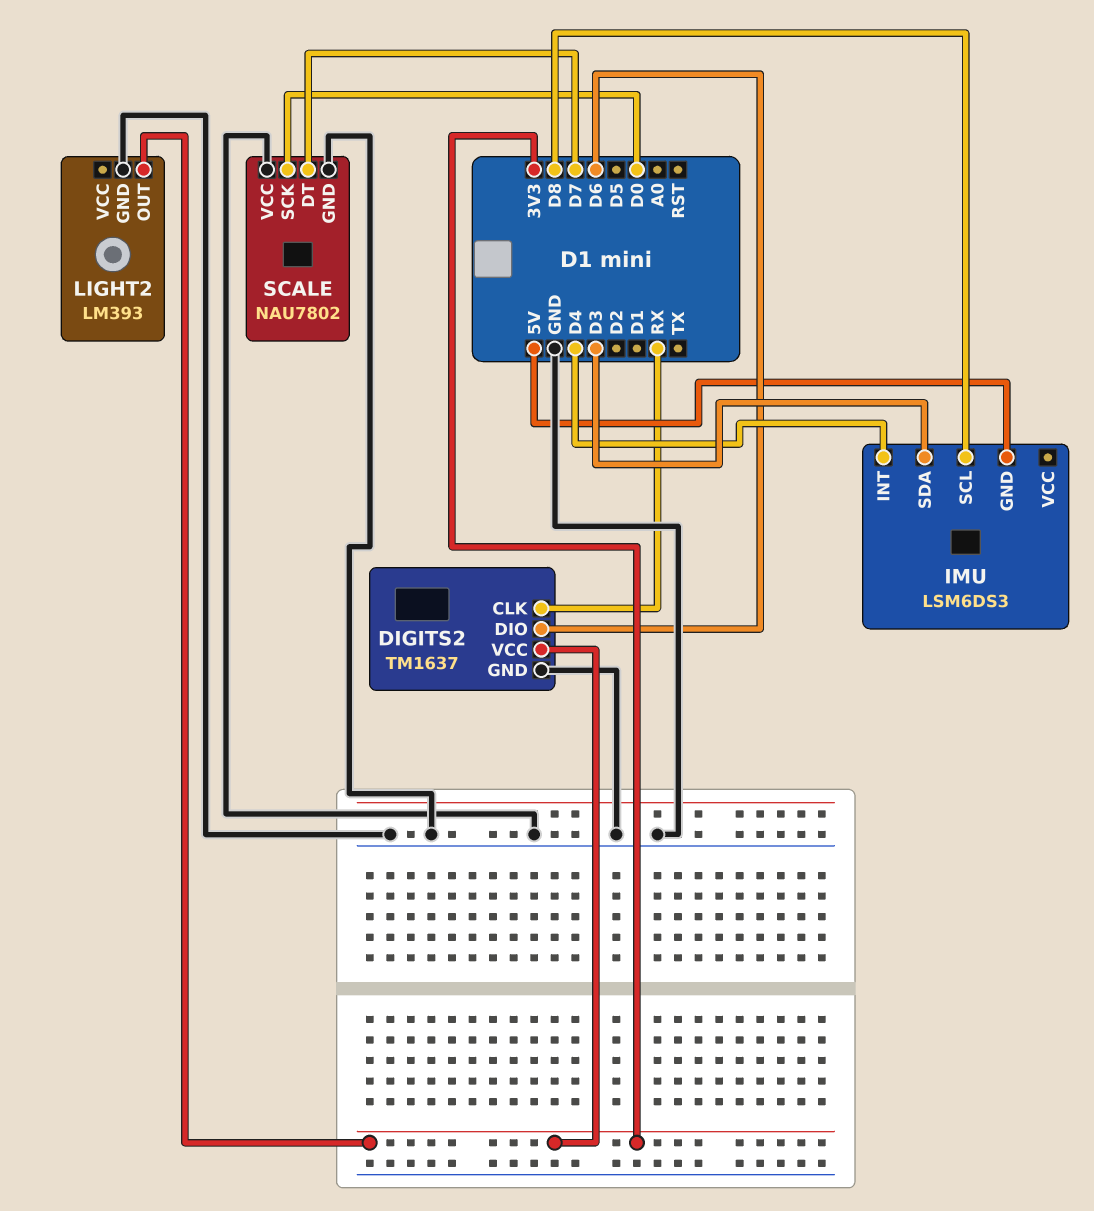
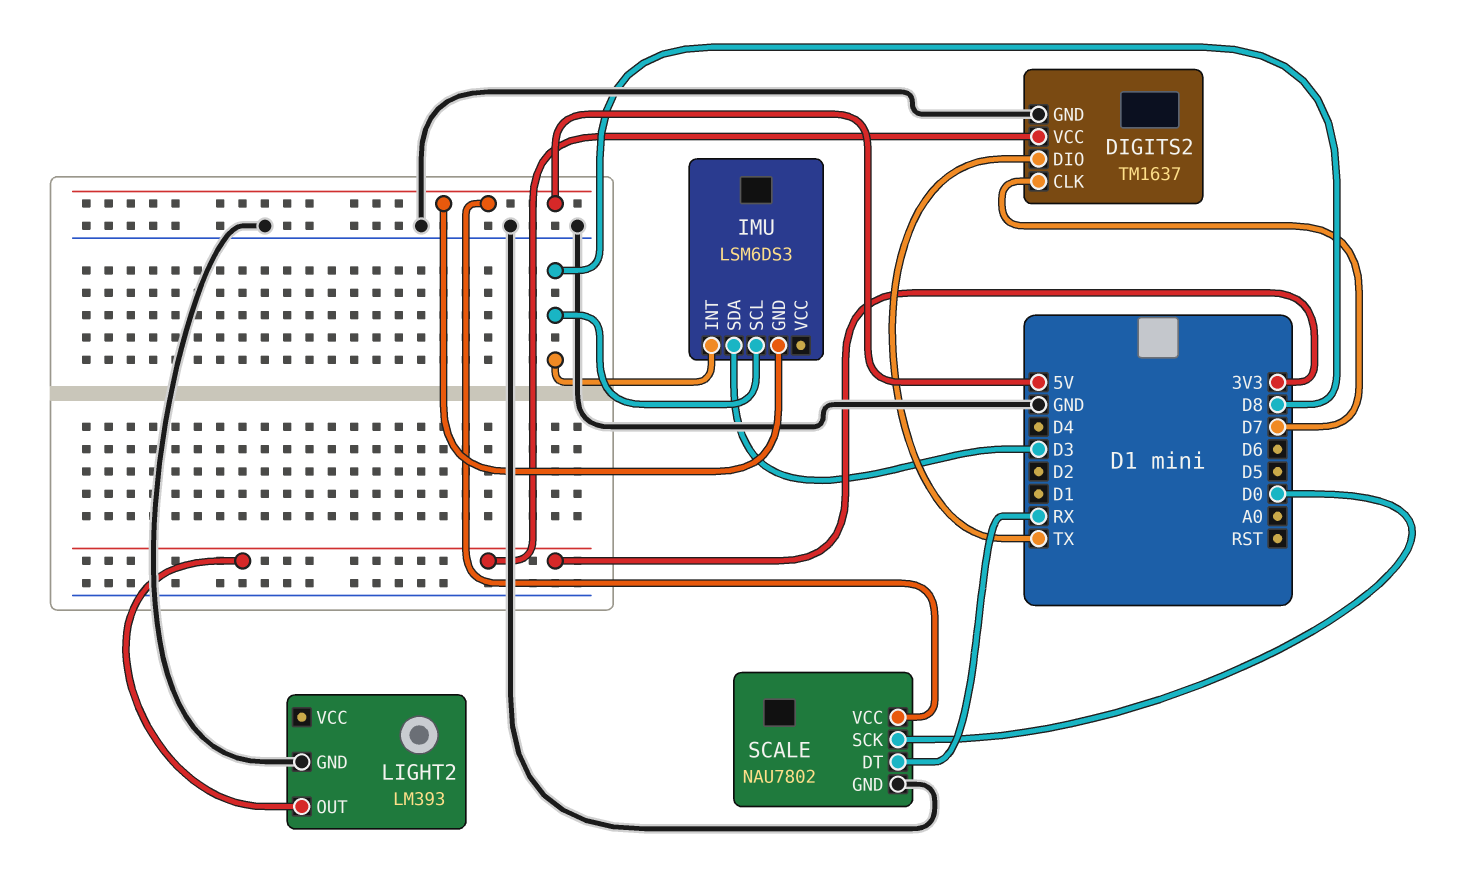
DIGITS2 pin CLK: RX -> D7
DIGITS2 pin DIO: D6 -> TX
IMU pin INT: D4 -> D8
SCALE pin DT: D7 -> RX
SCALE pin VCC: GND -> 5V

